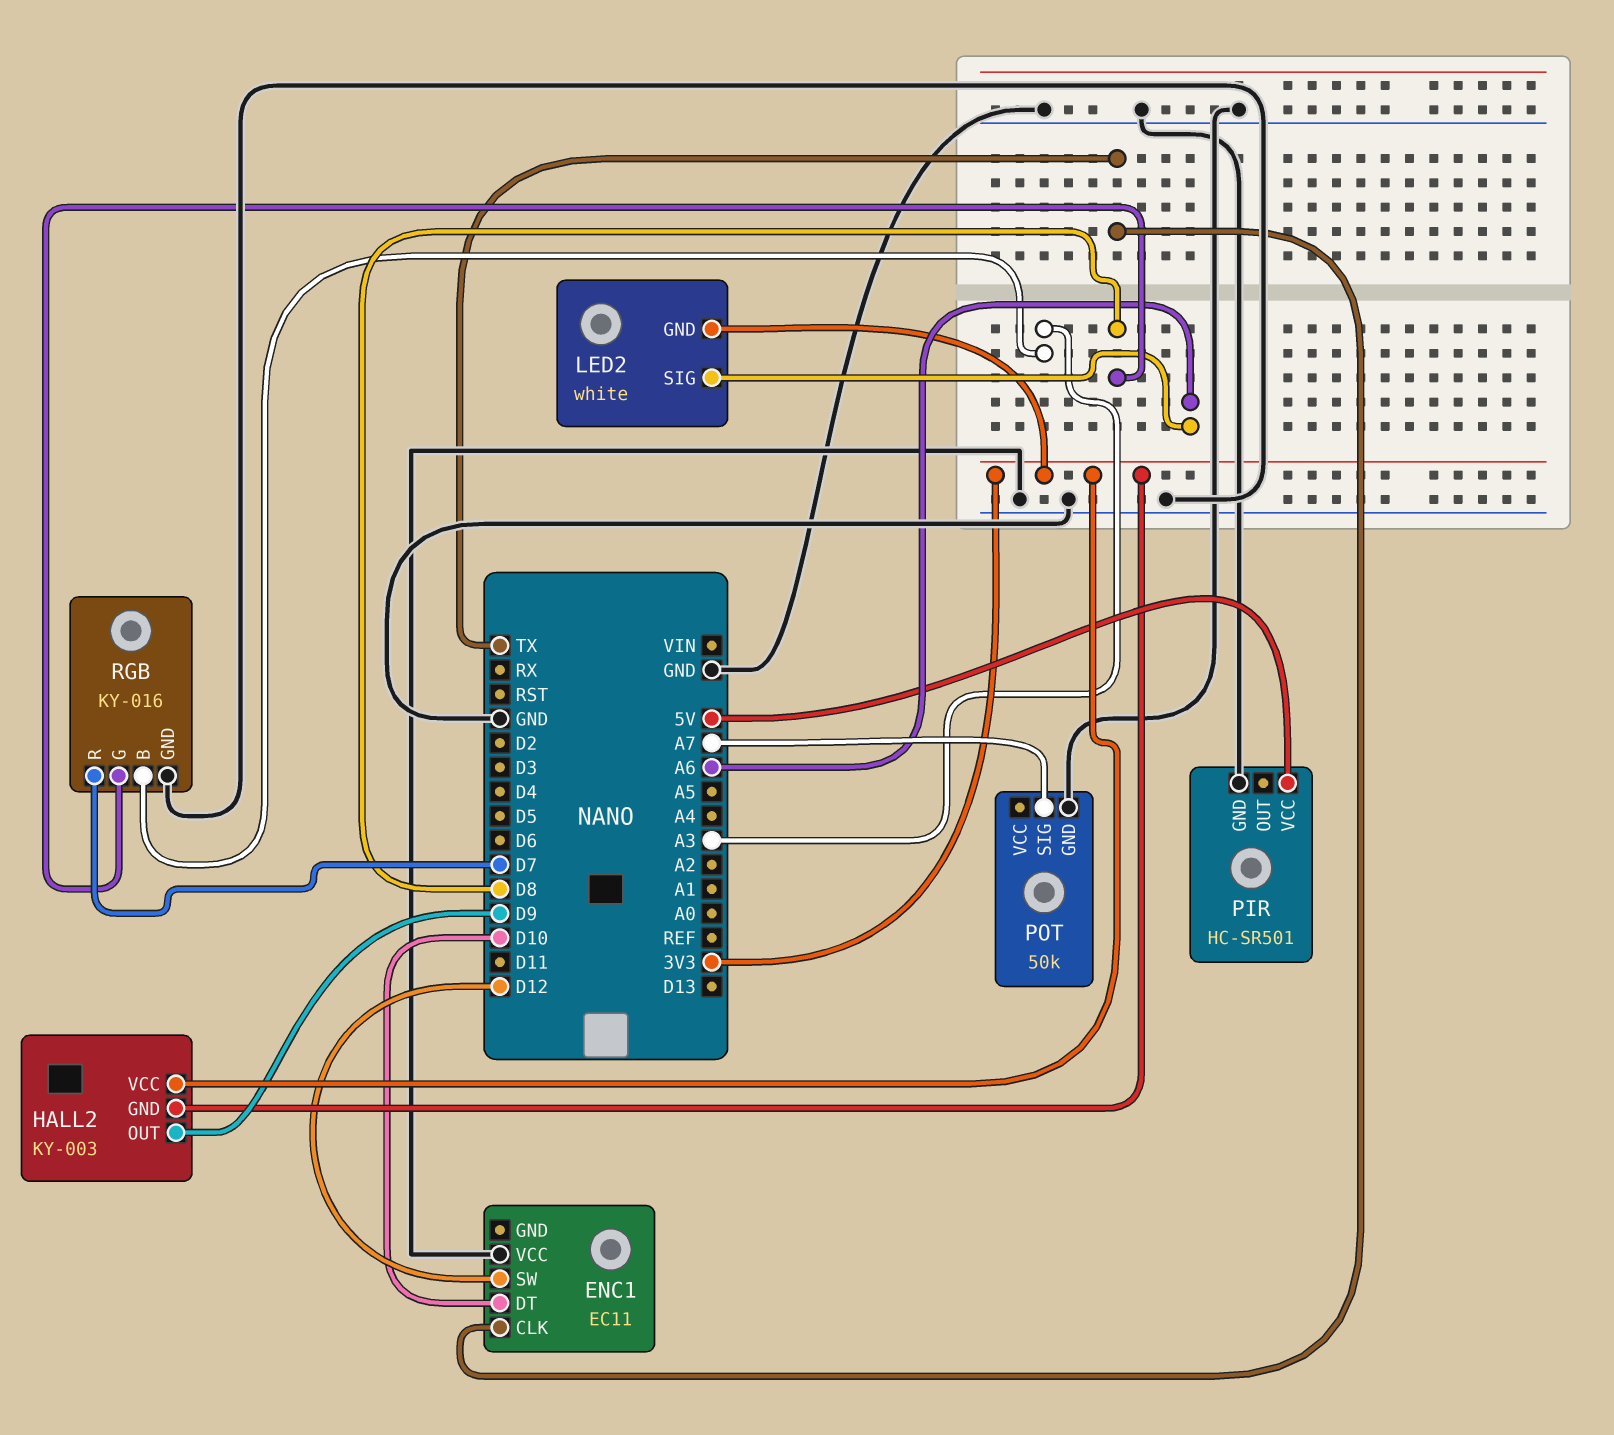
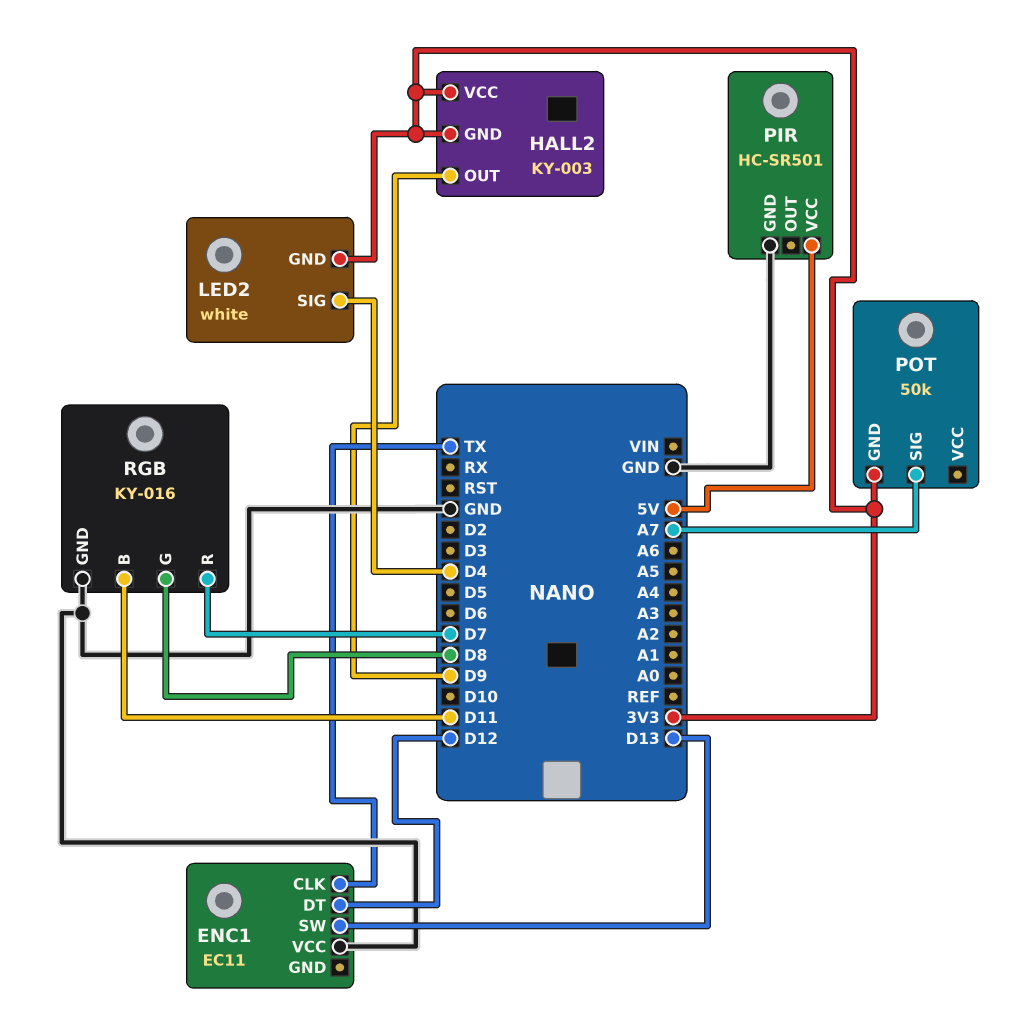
ENC1 pin DT: D10 -> D12
ENC1 pin SW: D12 -> D13
LED2 pin SIG: A6 -> D4
POT pin GND: GND -> 3V3
RGB pin B: A3 -> D11

